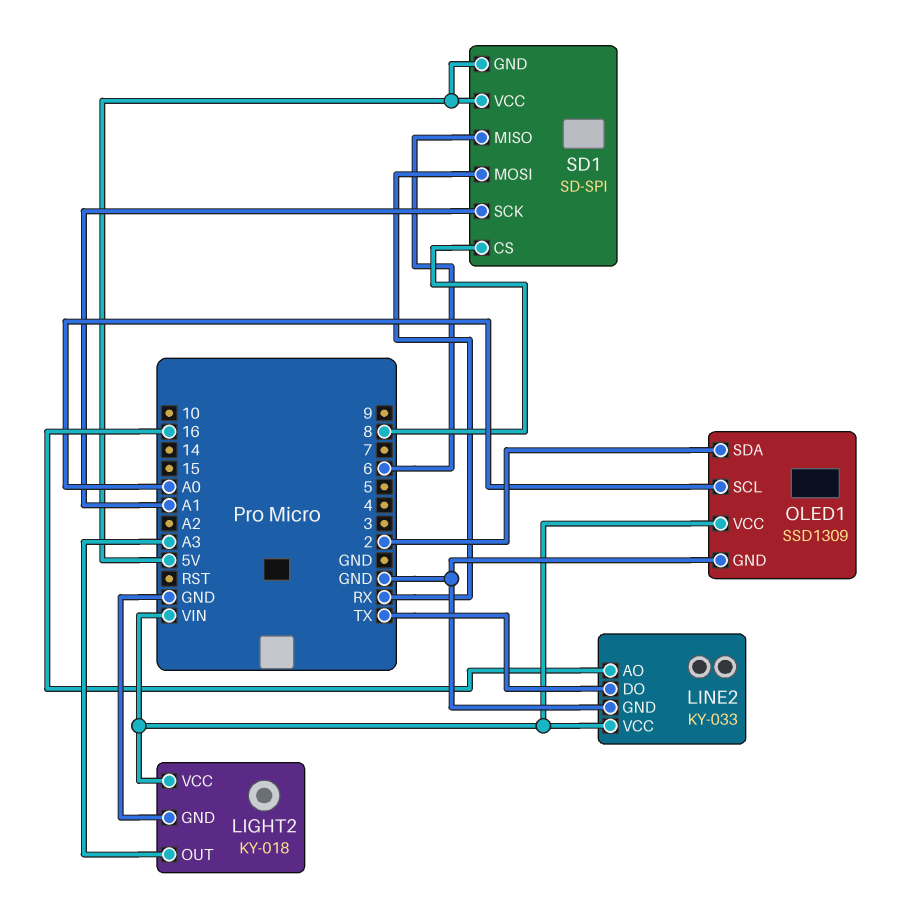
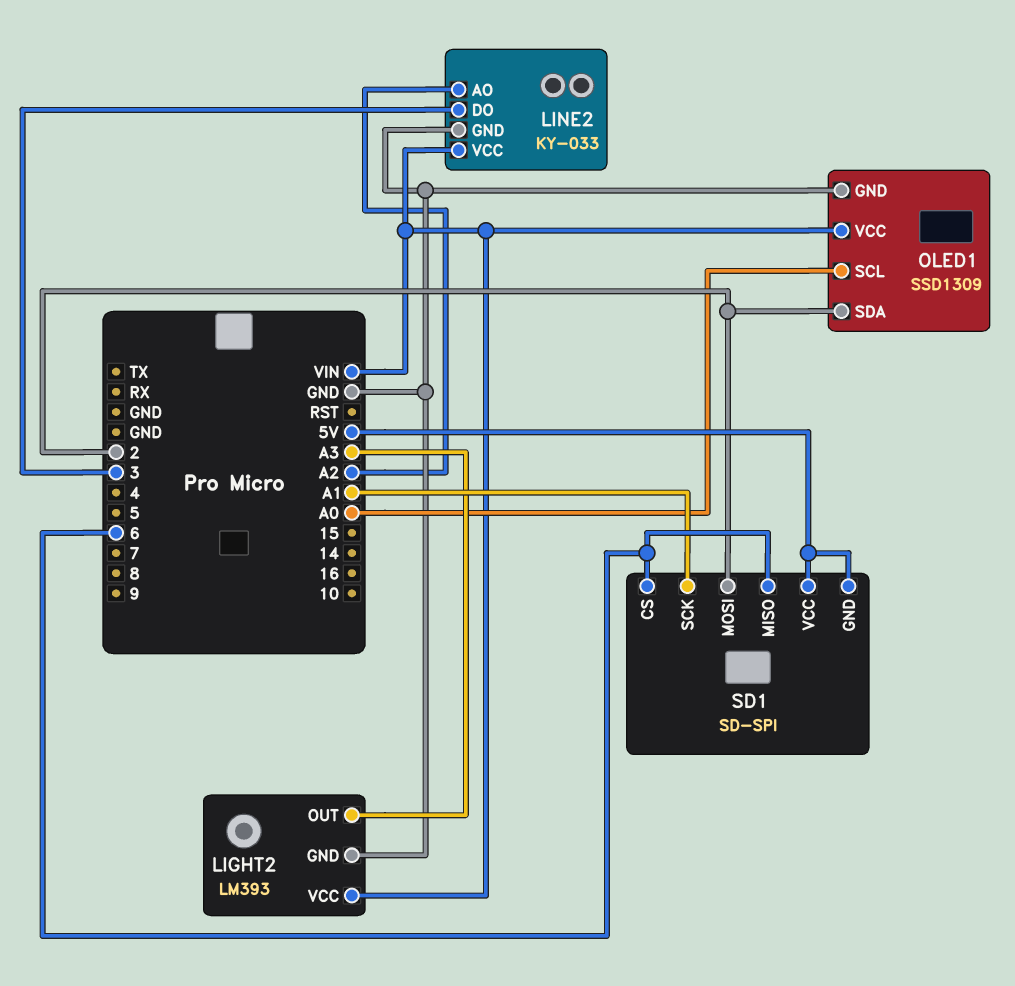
LIGHT2: KY-018 -> LM393
LINE2 pin AO: 16 -> A2
LINE2 pin DO: TX -> 3
SD1 pin CS: 8 -> 6
SD1 pin MOSI: RX -> 2

